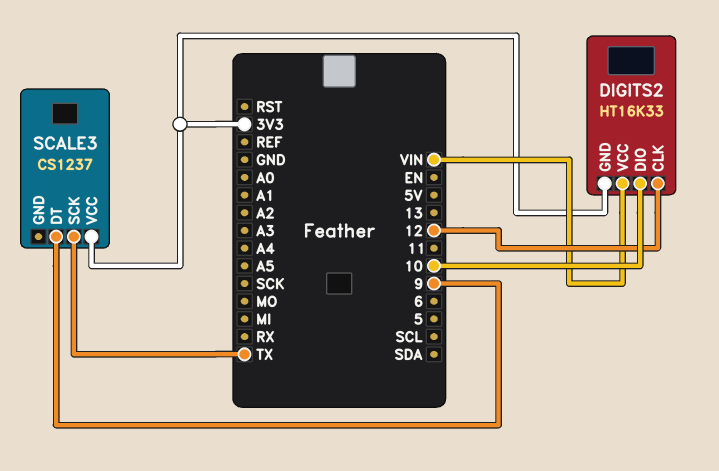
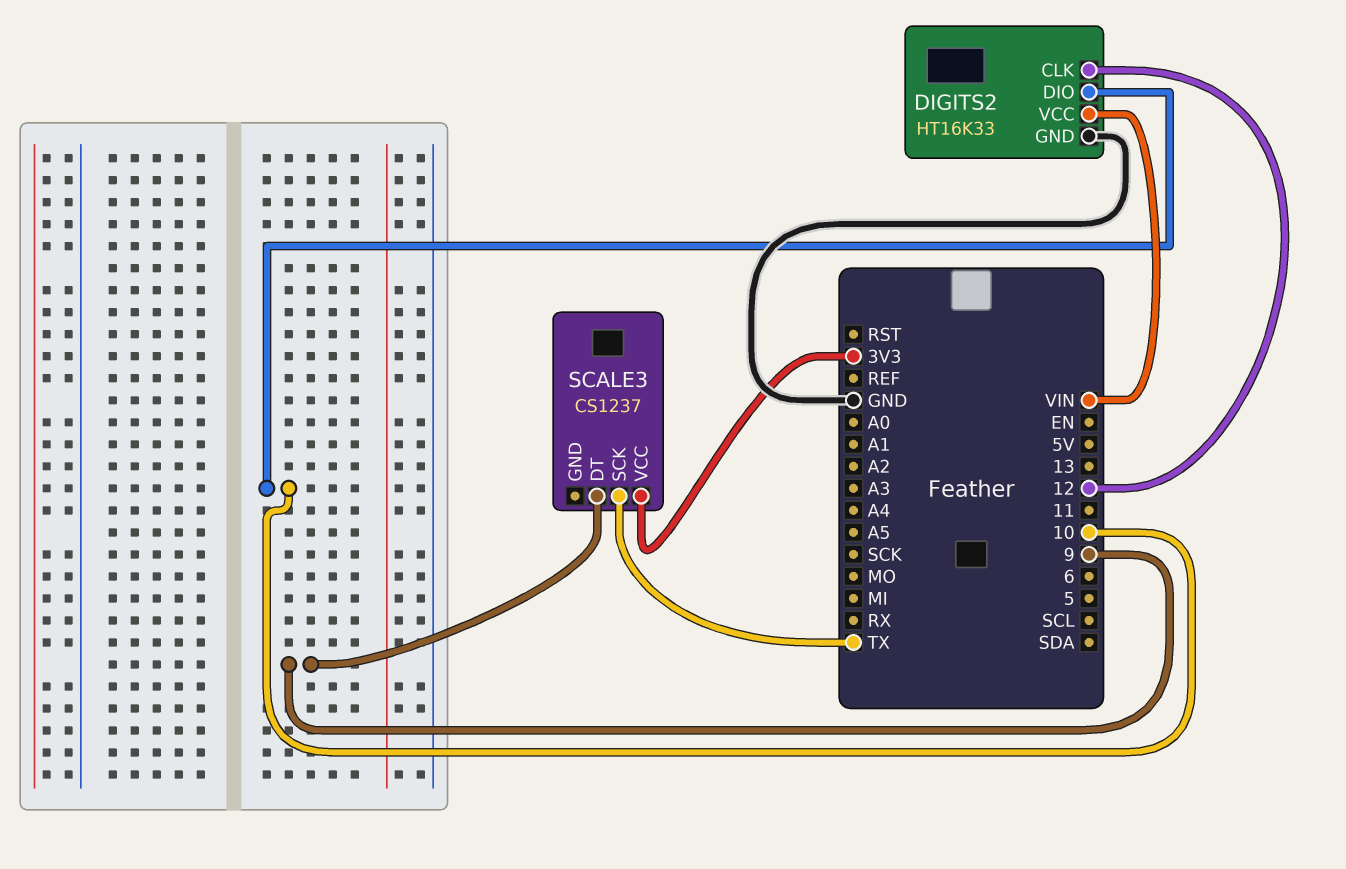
DIGITS2 pin GND: 3V3 -> GND

